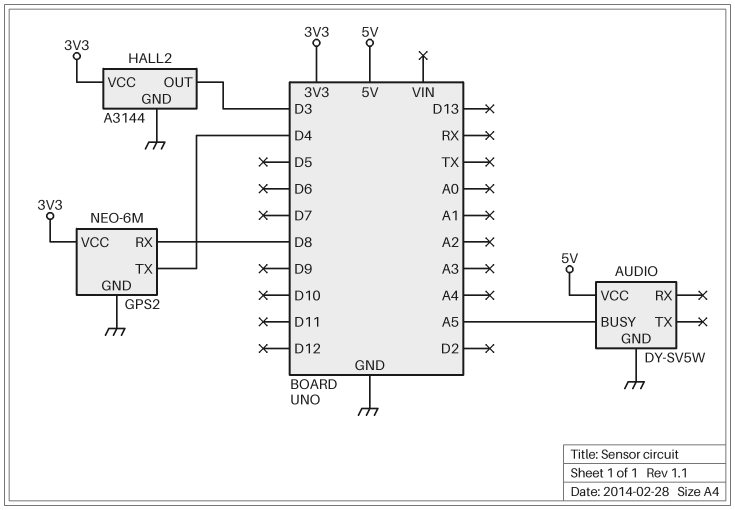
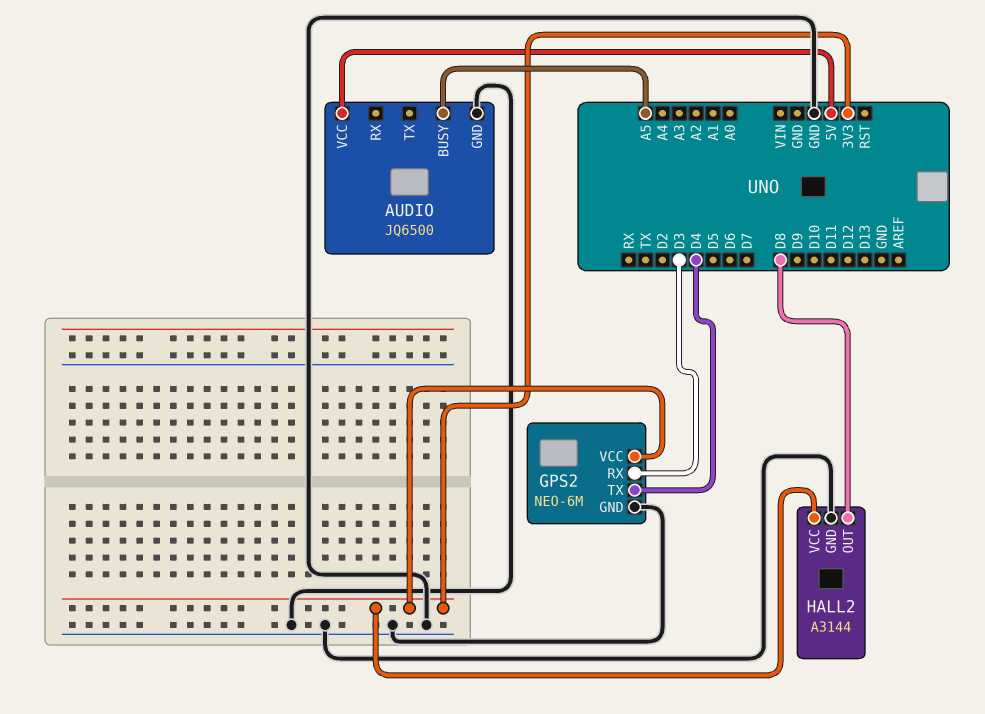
AUDIO: DY-SV5W -> JQ6500
GPS2 pin RX: D8 -> D3
HALL2 pin OUT: D3 -> D8

